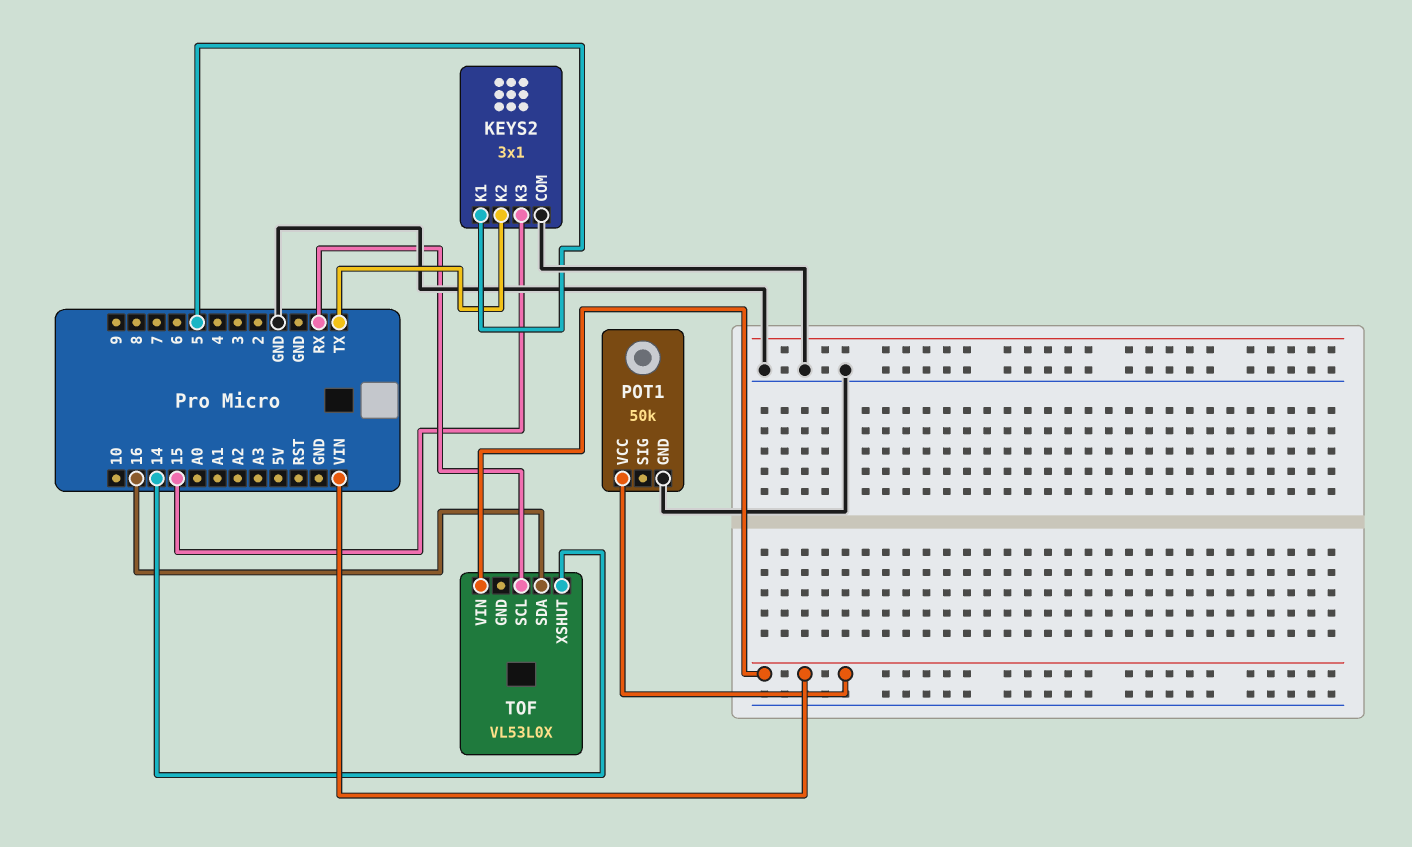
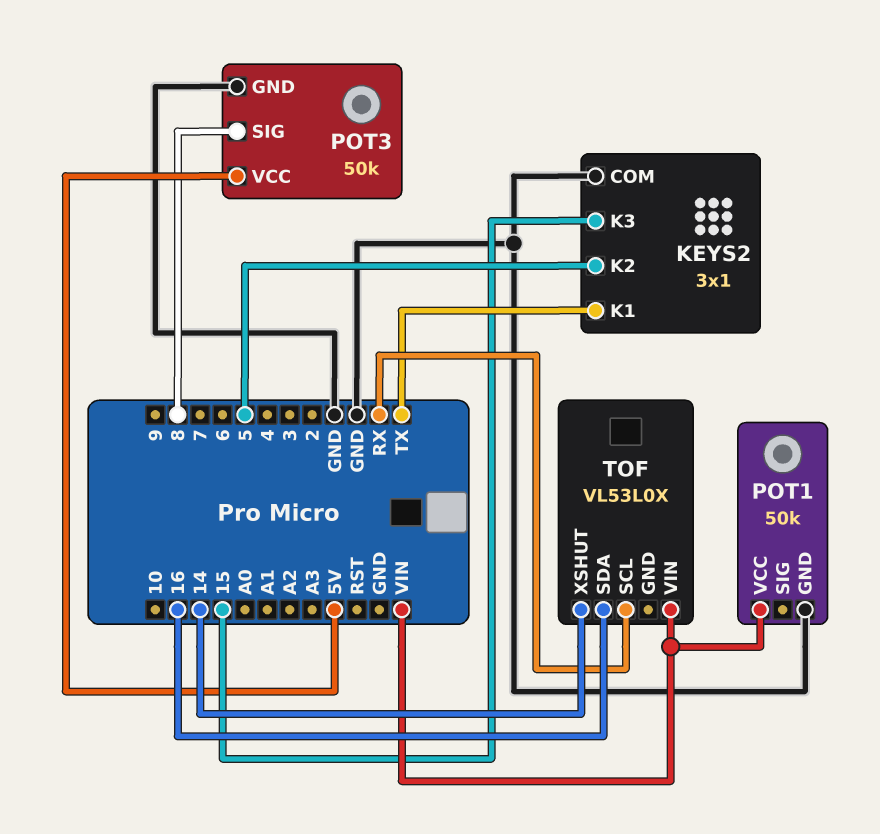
KEYS2 pin K1: 5 -> TX
KEYS2 pin K2: TX -> 5
POT3: none -> 50k
POT3 pin GND: none -> GND
POT3 pin SIG: none -> 8
POT3 pin VCC: none -> 5V

